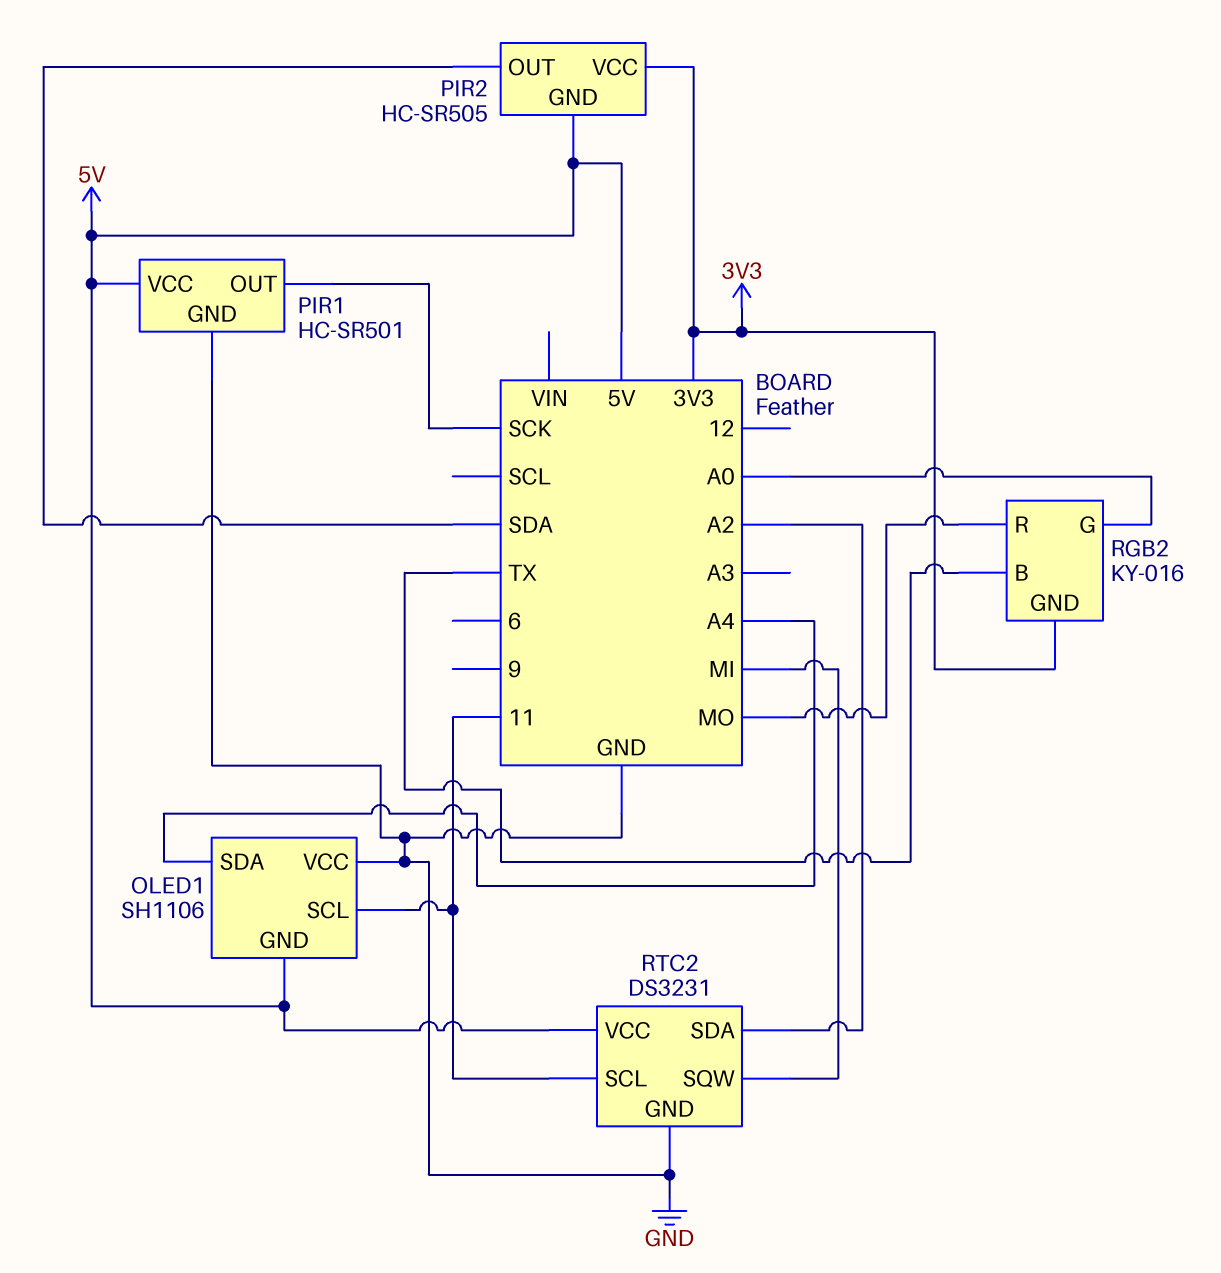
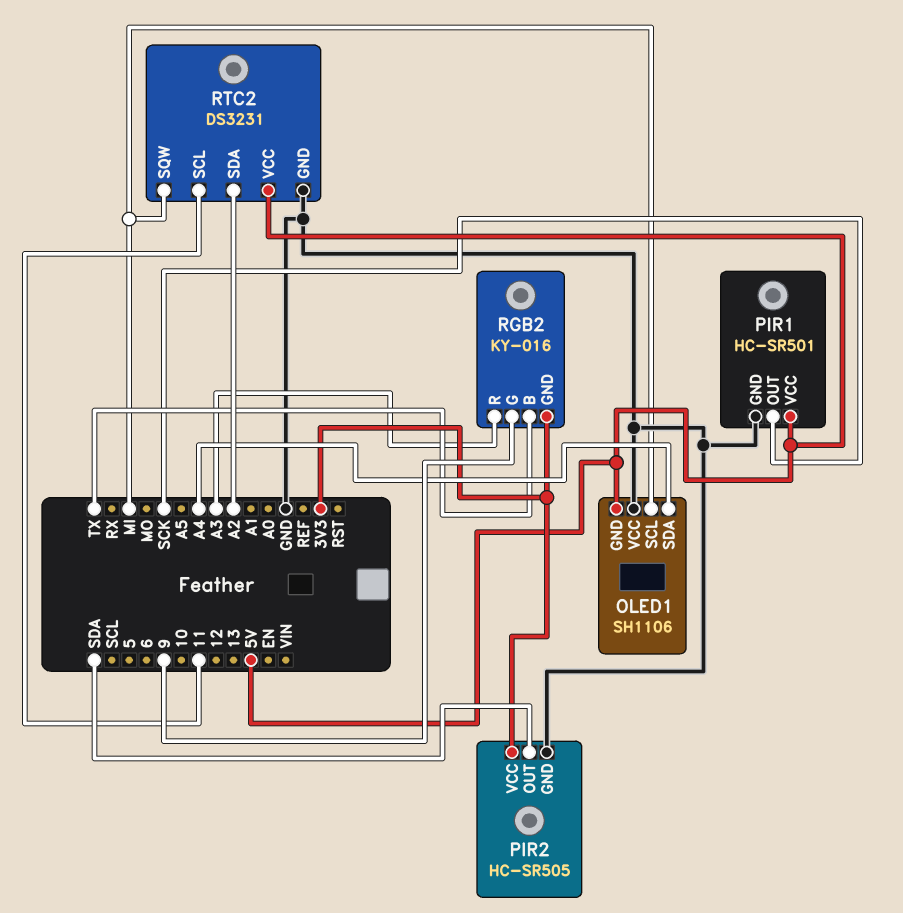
OLED1 pin SCL: 11 -> MI
PIR2 pin GND: 5V -> GND
RGB2 pin G: A0 -> 9
RGB2 pin R: MO -> A3

